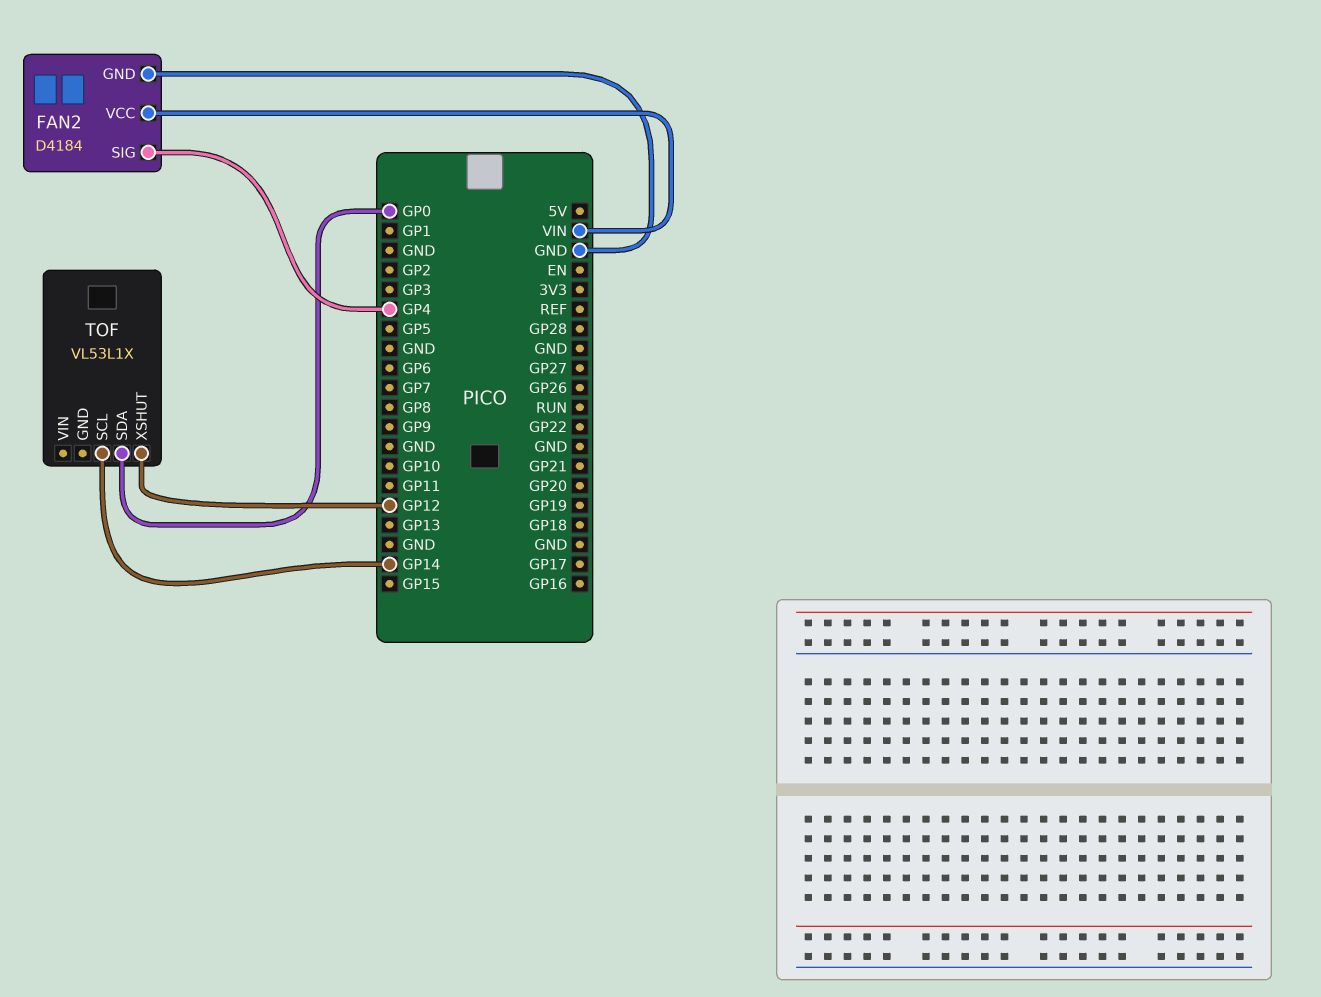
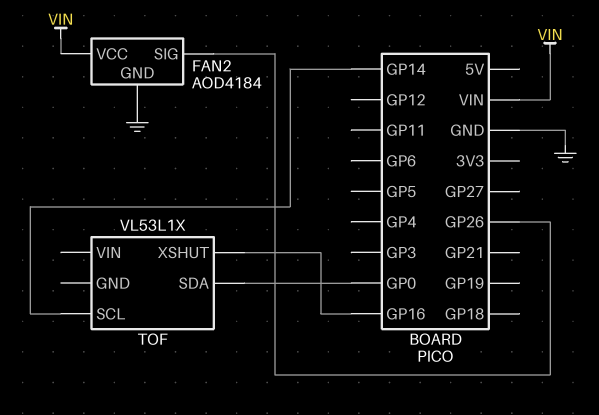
FAN2: D4184 -> AOD4184
FAN2 pin SIG: GP4 -> GP26
TOF pin XSHUT: GP12 -> GP16

